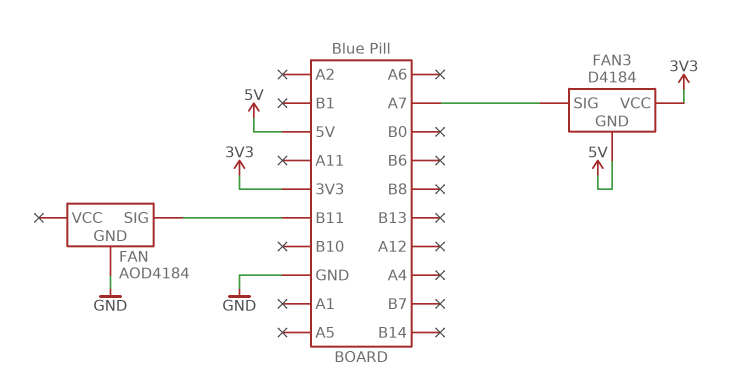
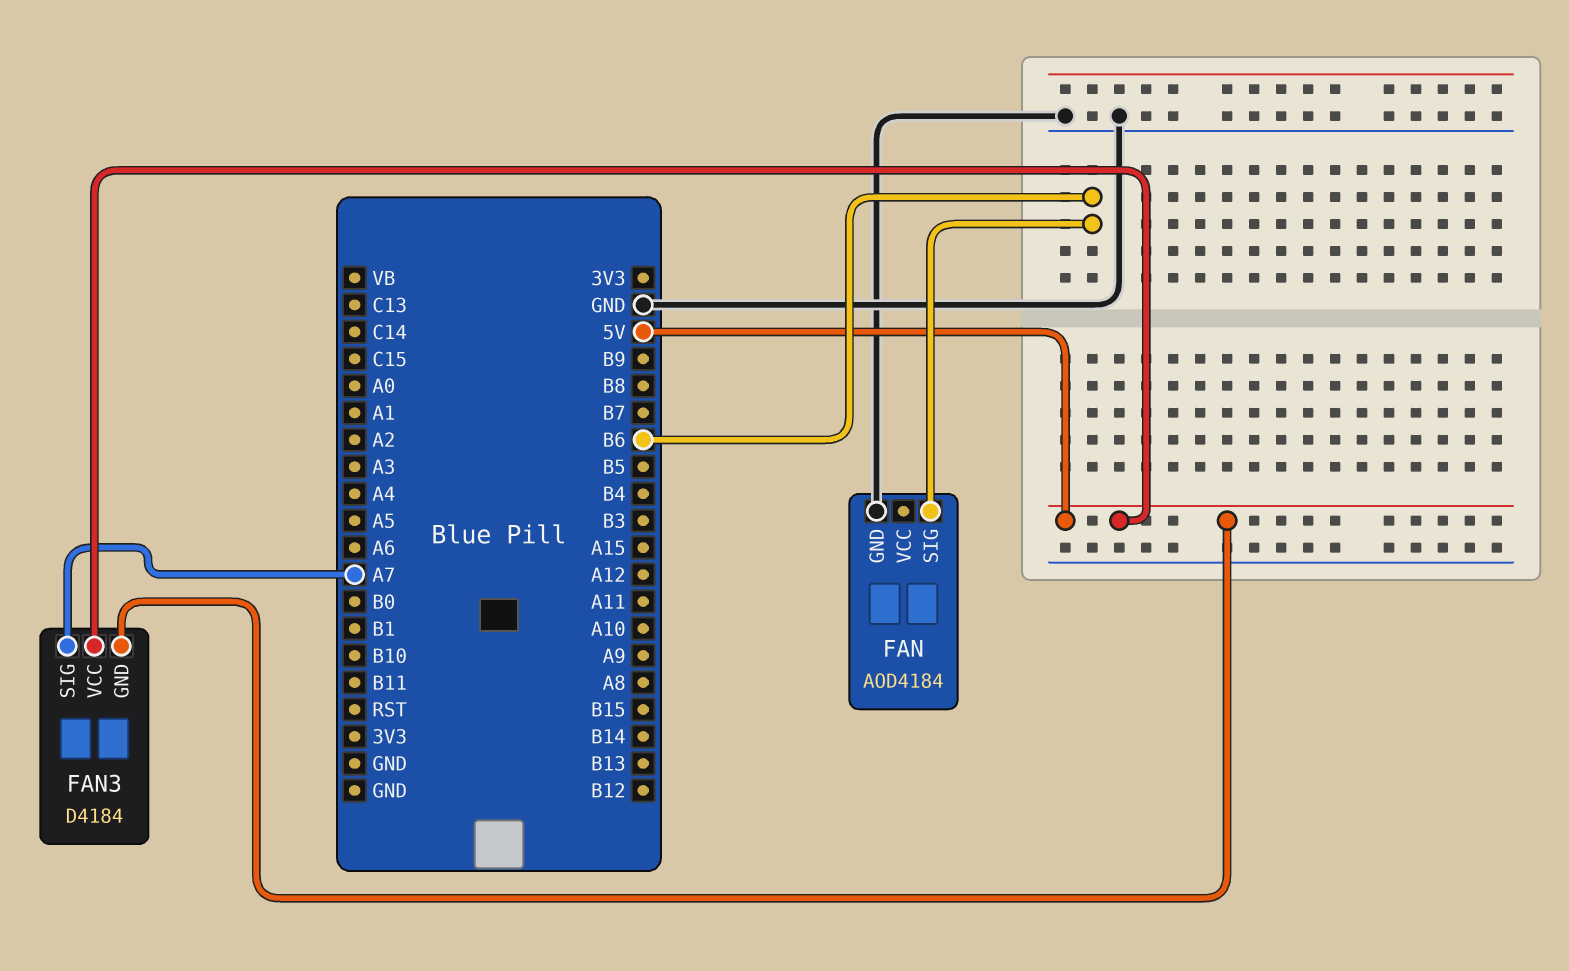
FAN pin SIG: B11 -> B6
FAN3 pin VCC: 3V3 -> 5V

